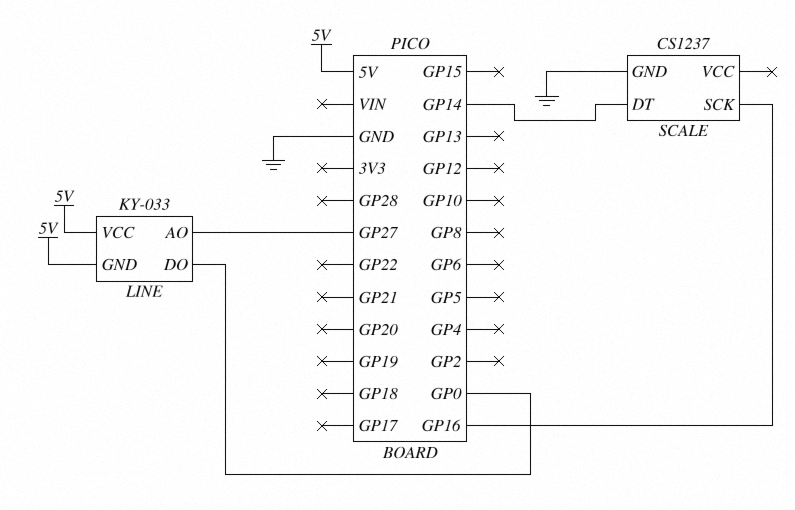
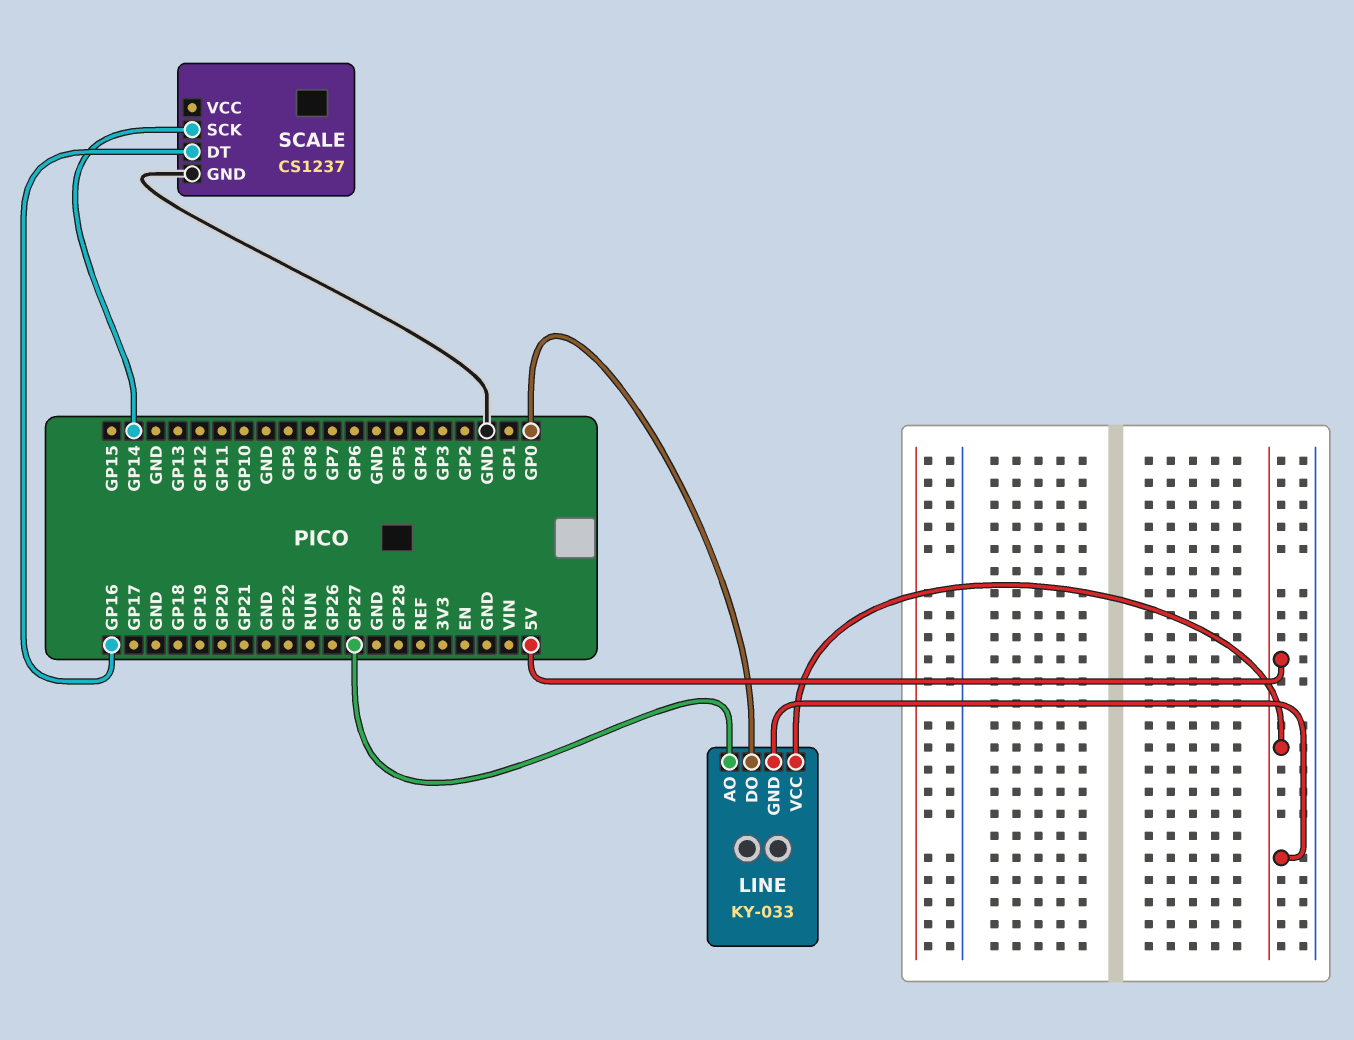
SCALE pin DT: GP14 -> GP16
SCALE pin SCK: GP16 -> GP14

